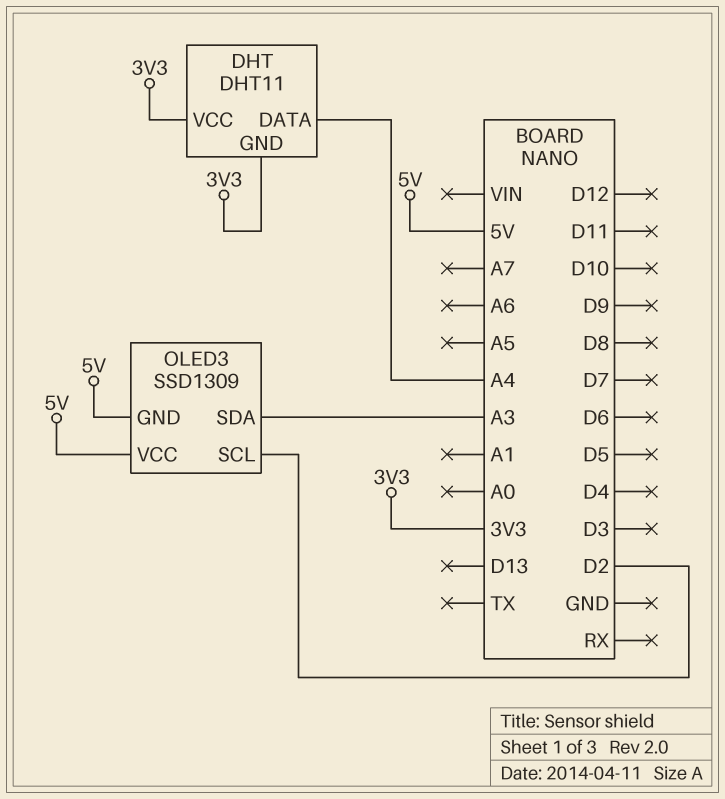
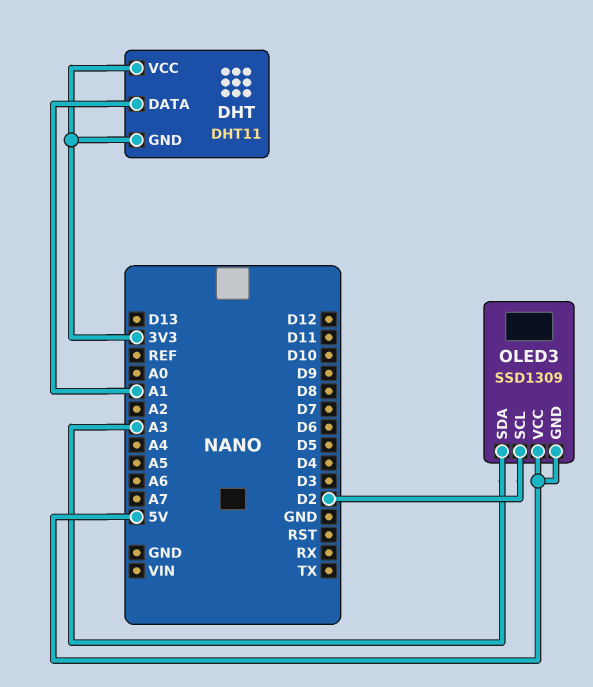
DHT pin DATA: A4 -> A1

